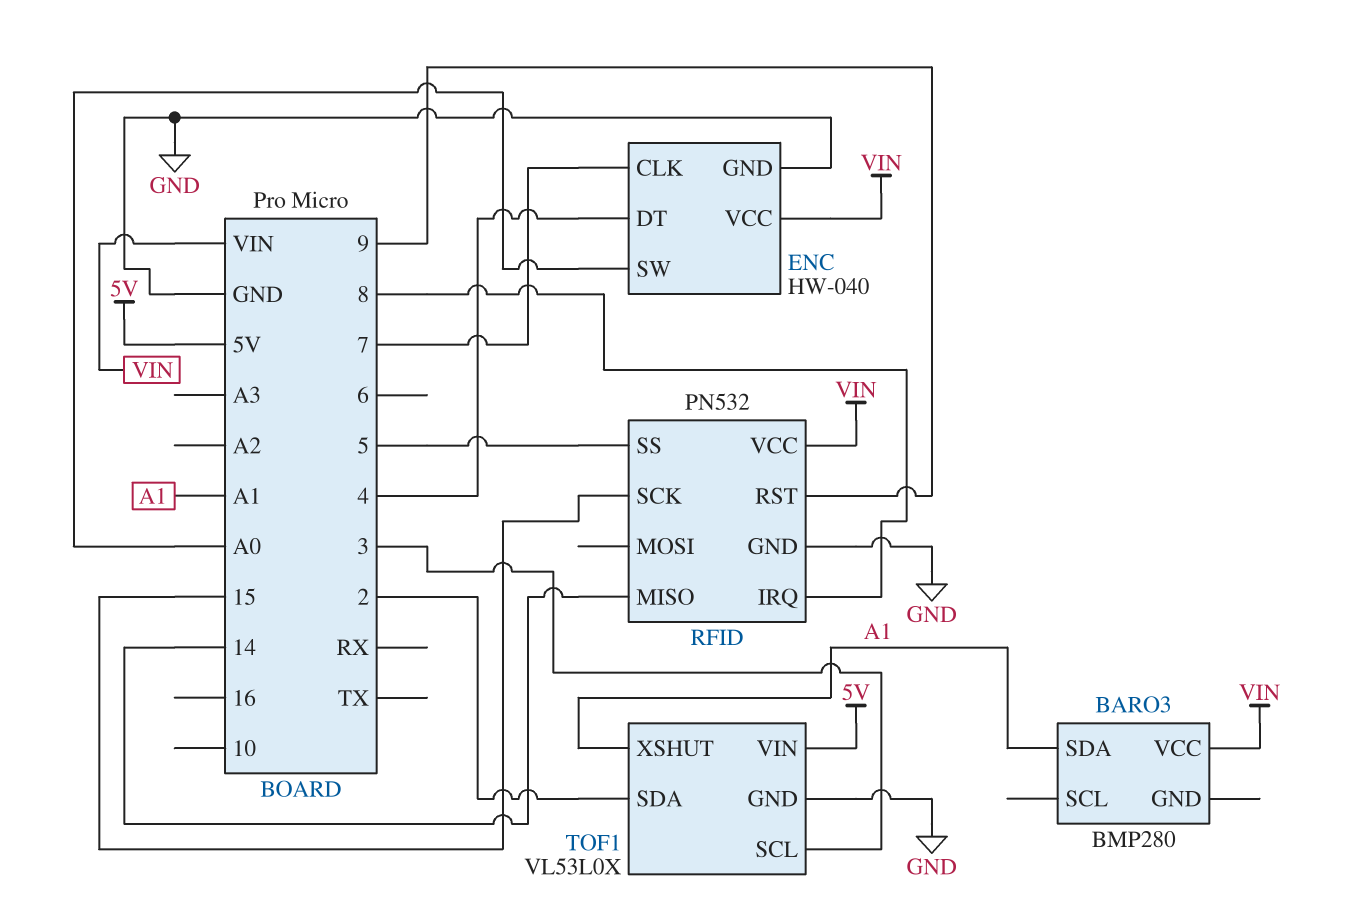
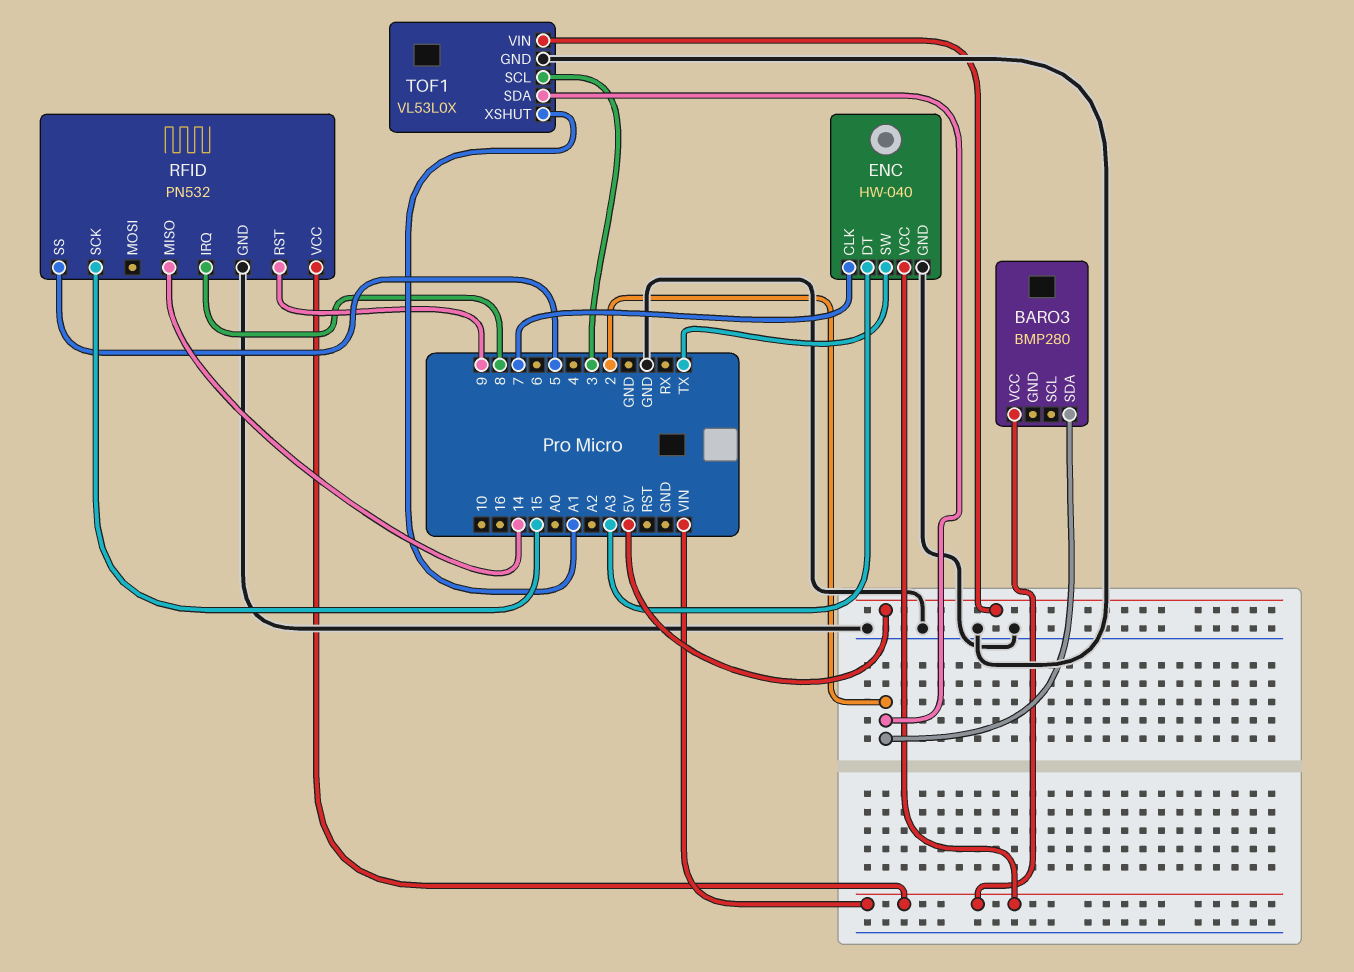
BARO3 pin SDA: A1 -> 2
ENC pin DT: 4 -> A3
ENC pin SW: A0 -> TX

